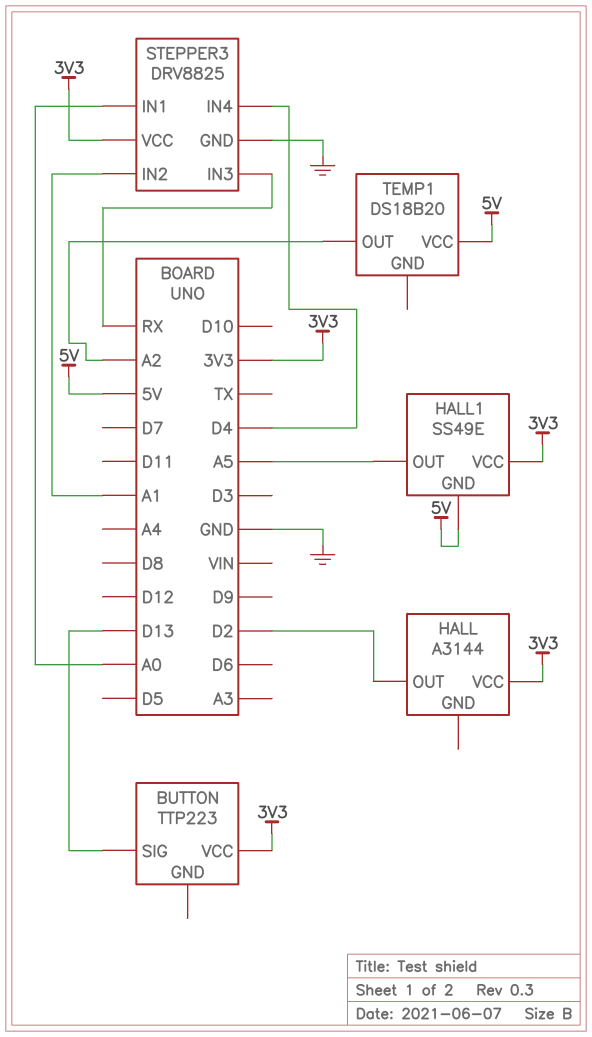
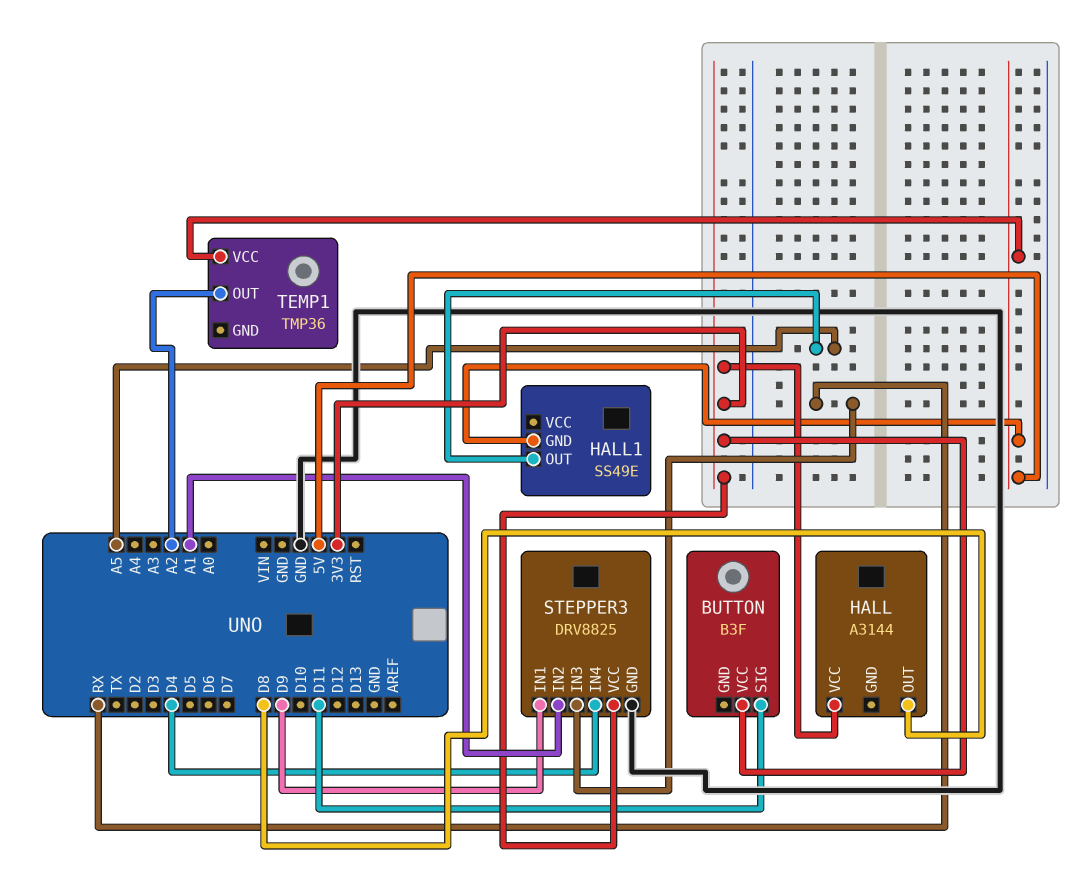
BUTTON: TTP223 -> B3F
BUTTON pin SIG: D13 -> D11
HALL pin OUT: D2 -> D8
HALL1 pin VCC: 3V3 -> none
STEPPER3 pin IN1: A0 -> D9
TEMP1: DS18B20 -> TMP36

